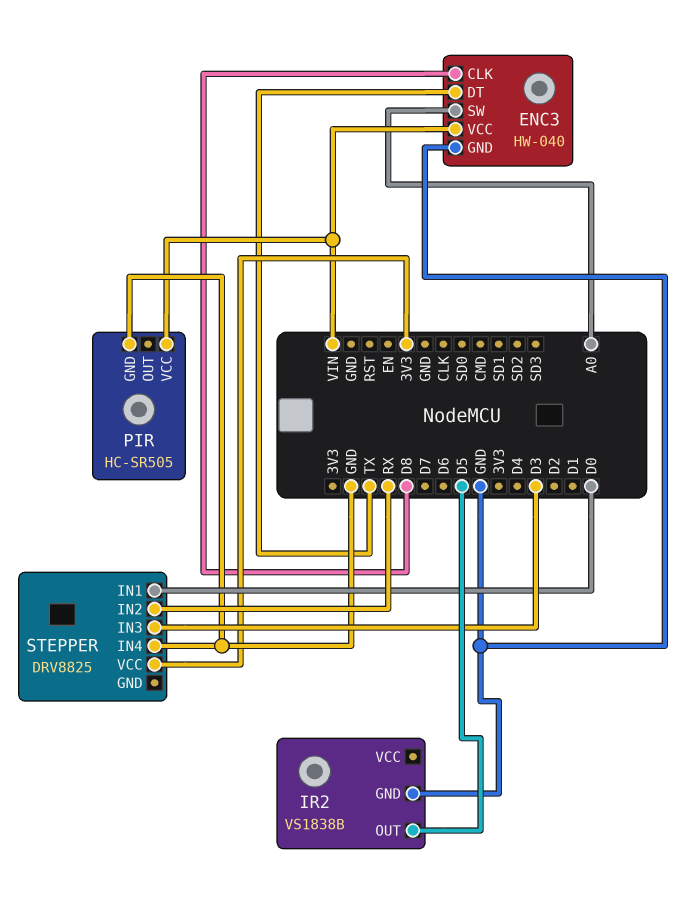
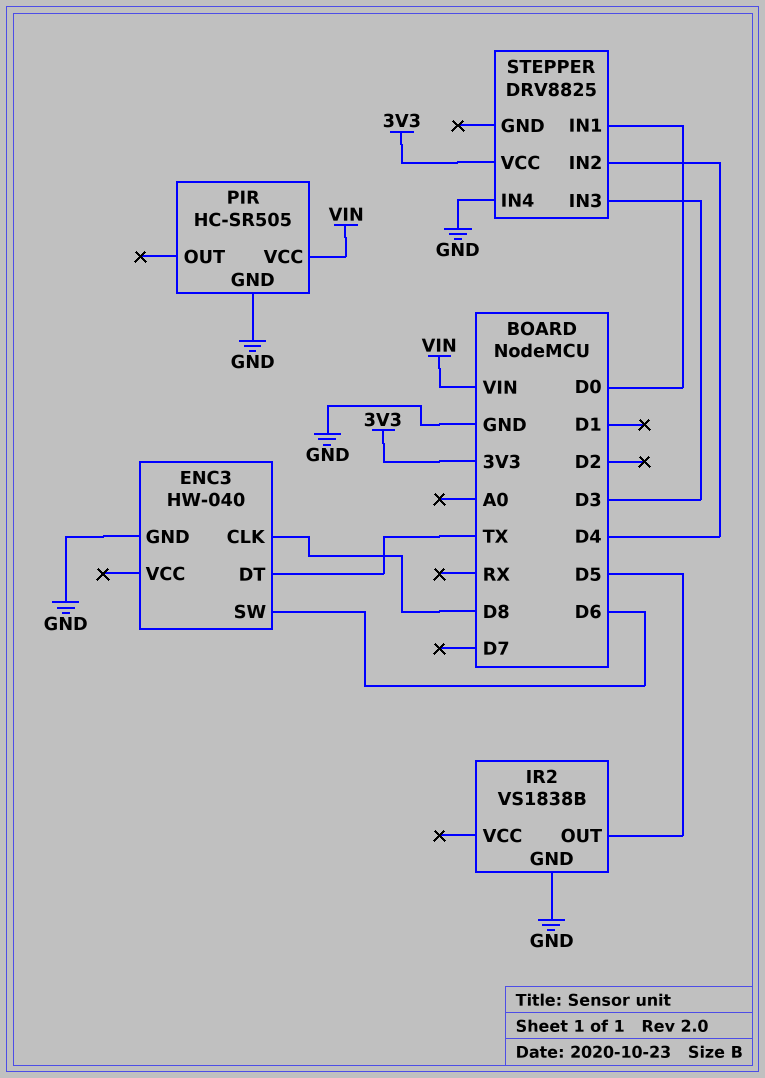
ENC3 pin SW: A0 -> D6
ENC3 pin VCC: VIN -> none
STEPPER pin IN2: RX -> D4

